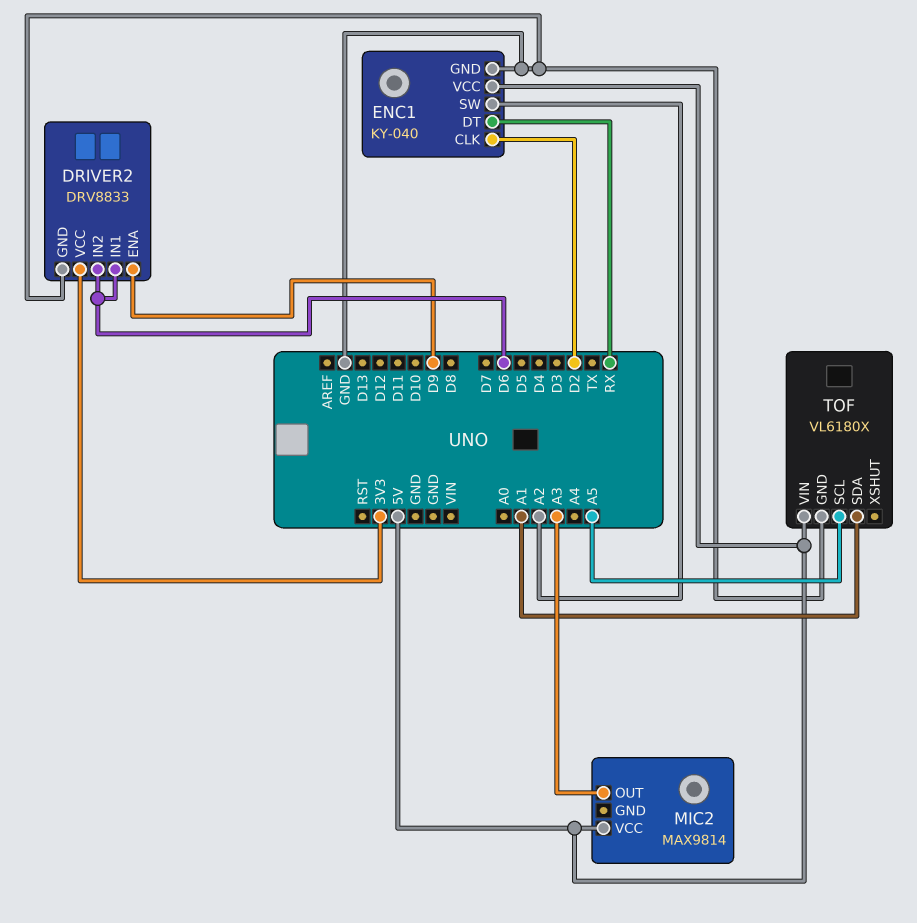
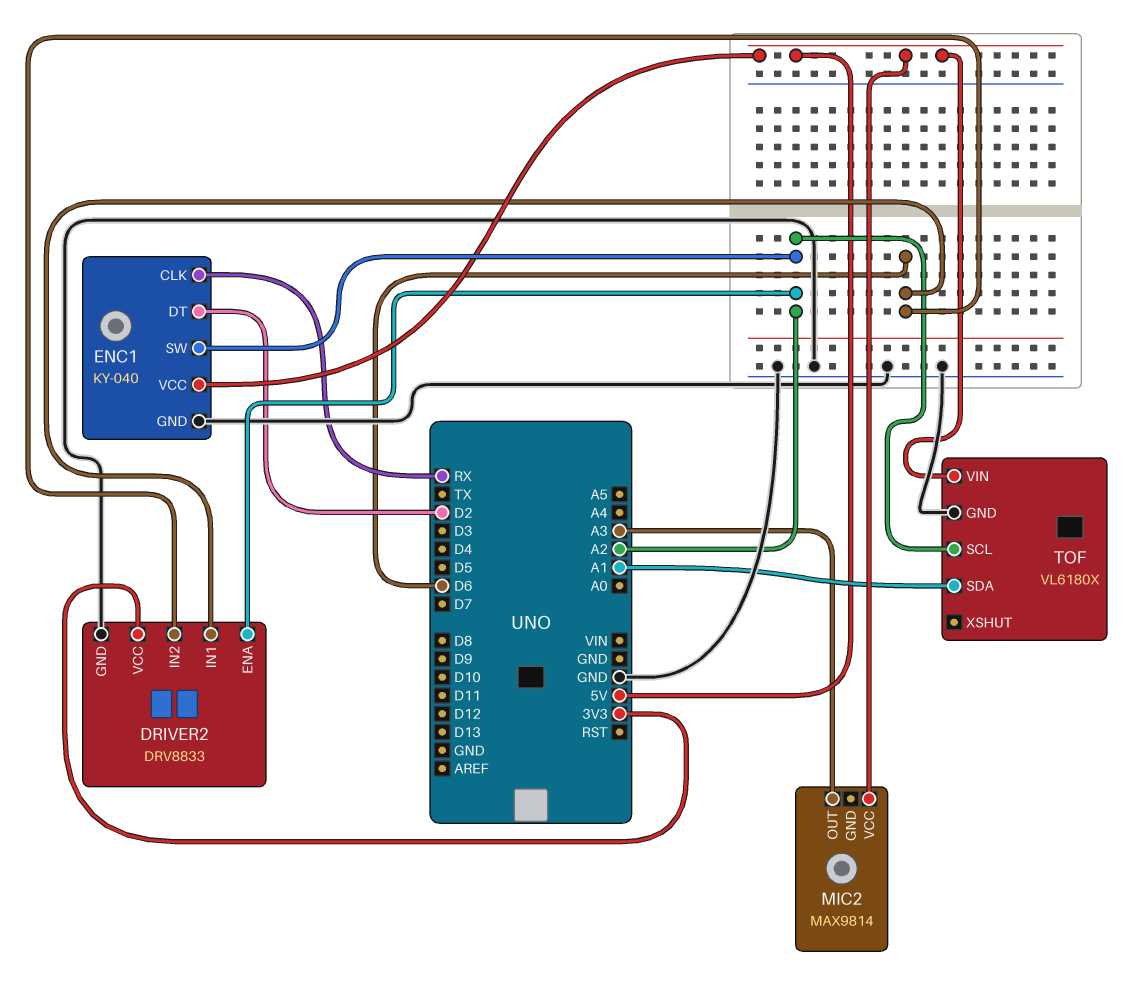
DRIVER2 pin ENA: D9 -> A2
ENC1 pin CLK: D2 -> RX
ENC1 pin DT: RX -> D2
TOF pin SCL: A5 -> A2

